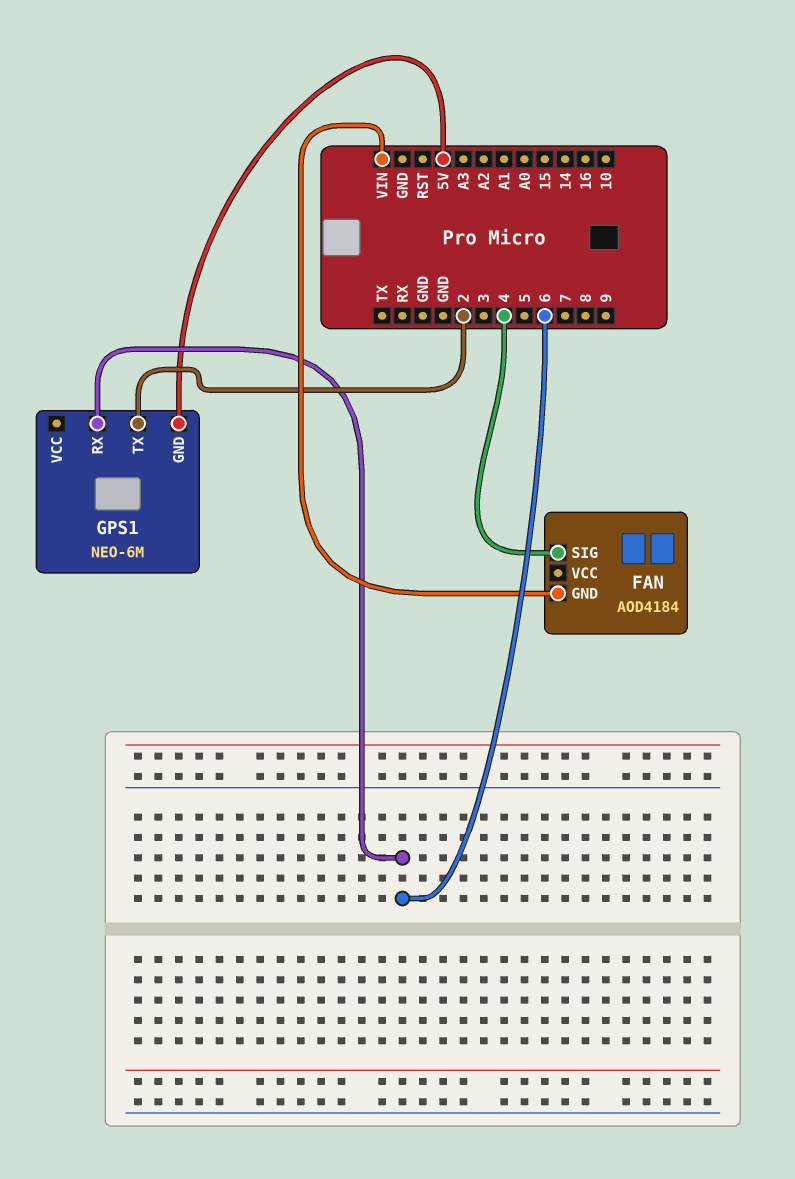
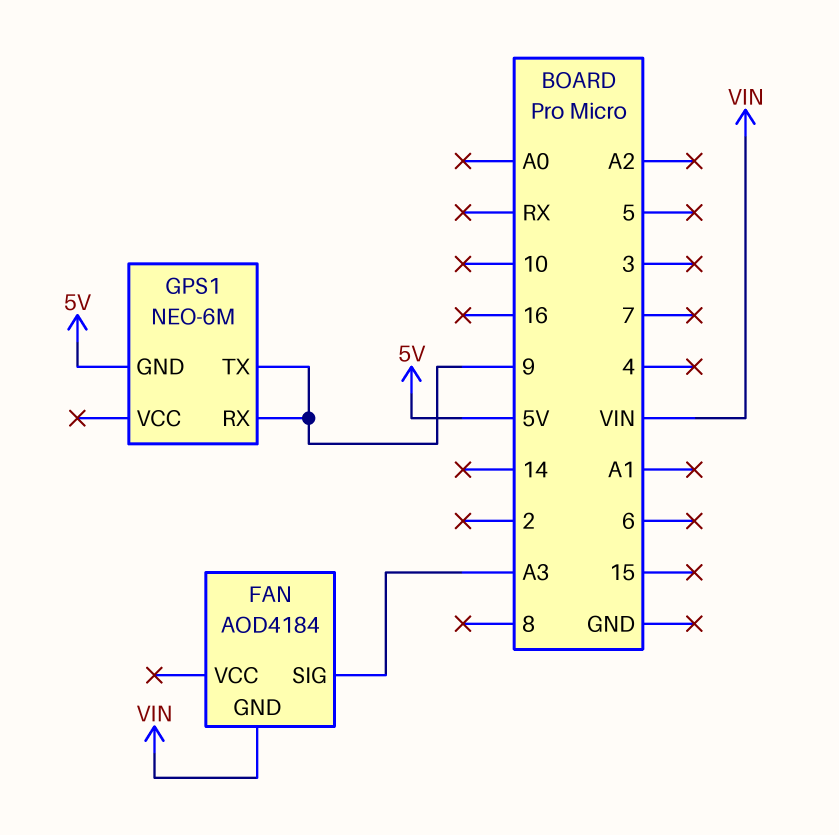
FAN pin SIG: 4 -> A3
GPS1 pin RX: 6 -> 9
GPS1 pin TX: 2 -> 9

